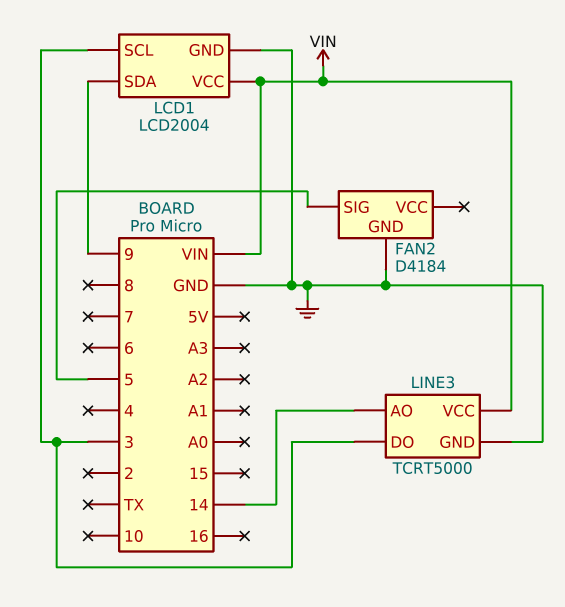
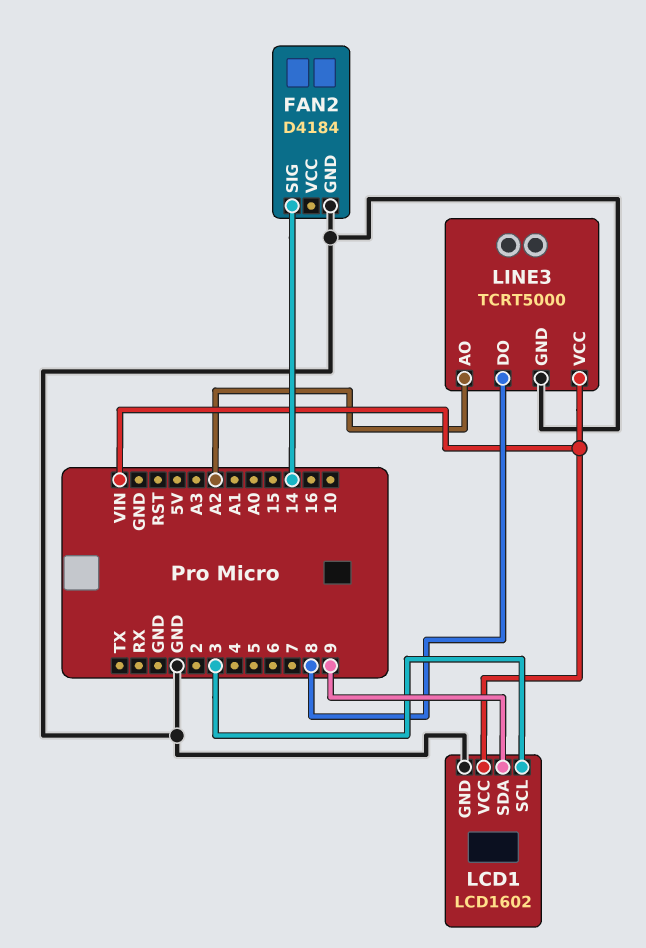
FAN2 pin SIG: 5 -> 14
LCD1: LCD2004 -> LCD1602
LINE3 pin AO: 14 -> A2
LINE3 pin DO: 3 -> 8

